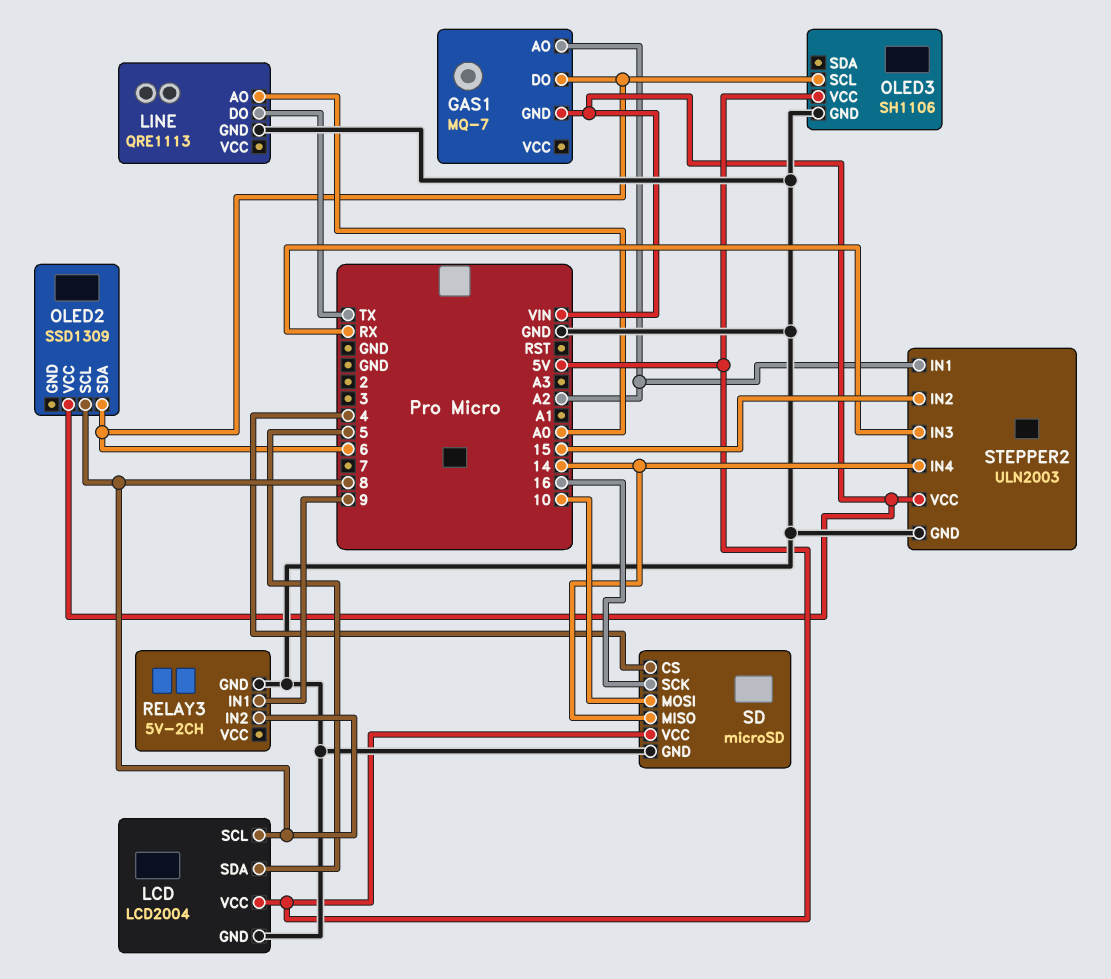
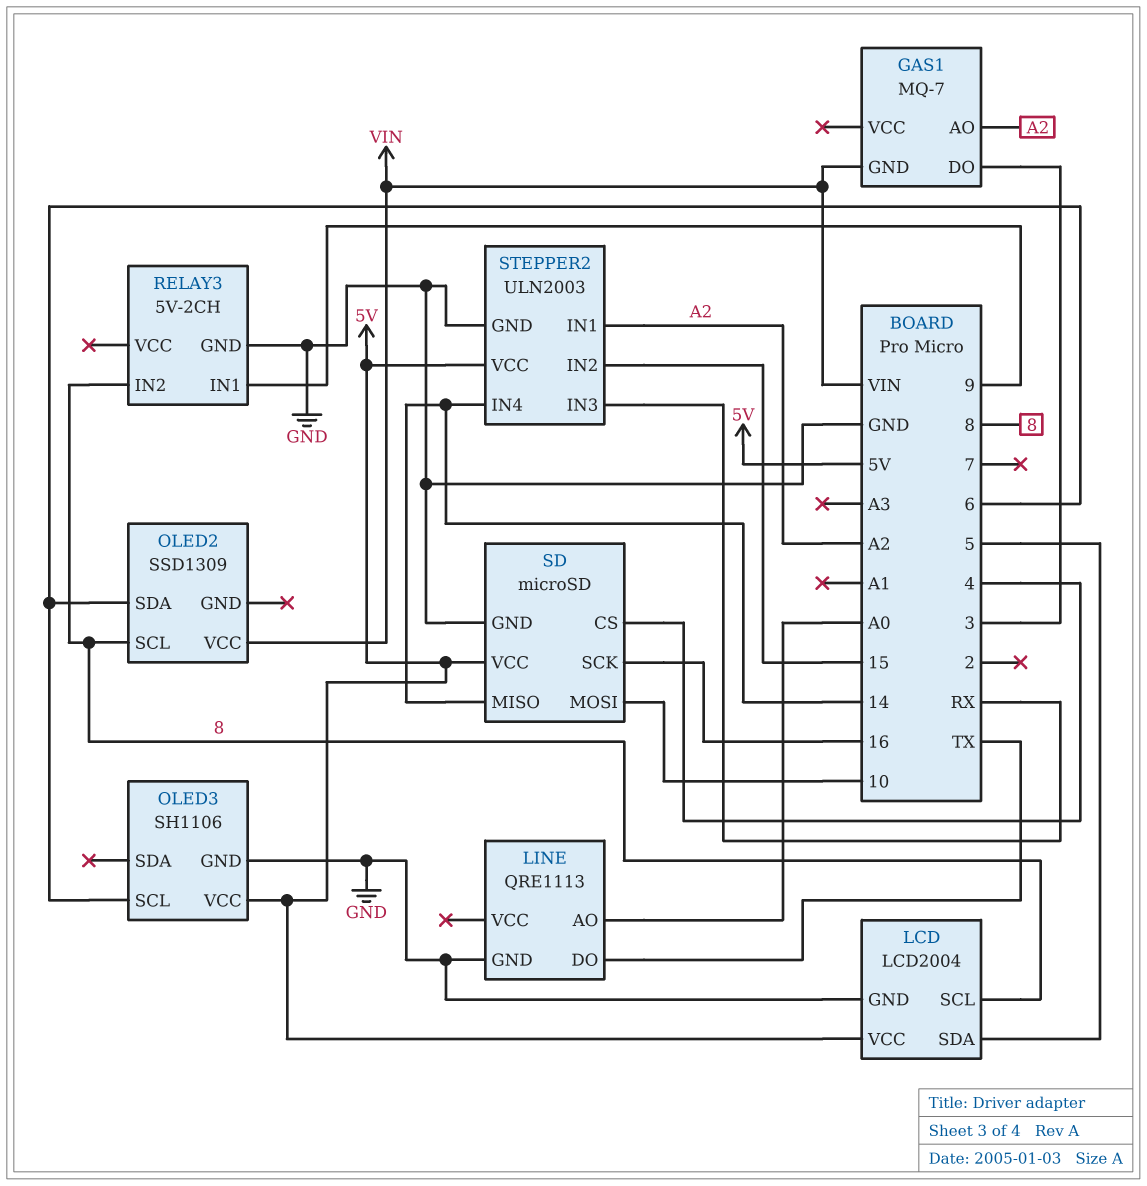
GAS1 pin DO: 6 -> 3
STEPPER2 pin VCC: VIN -> 5V

